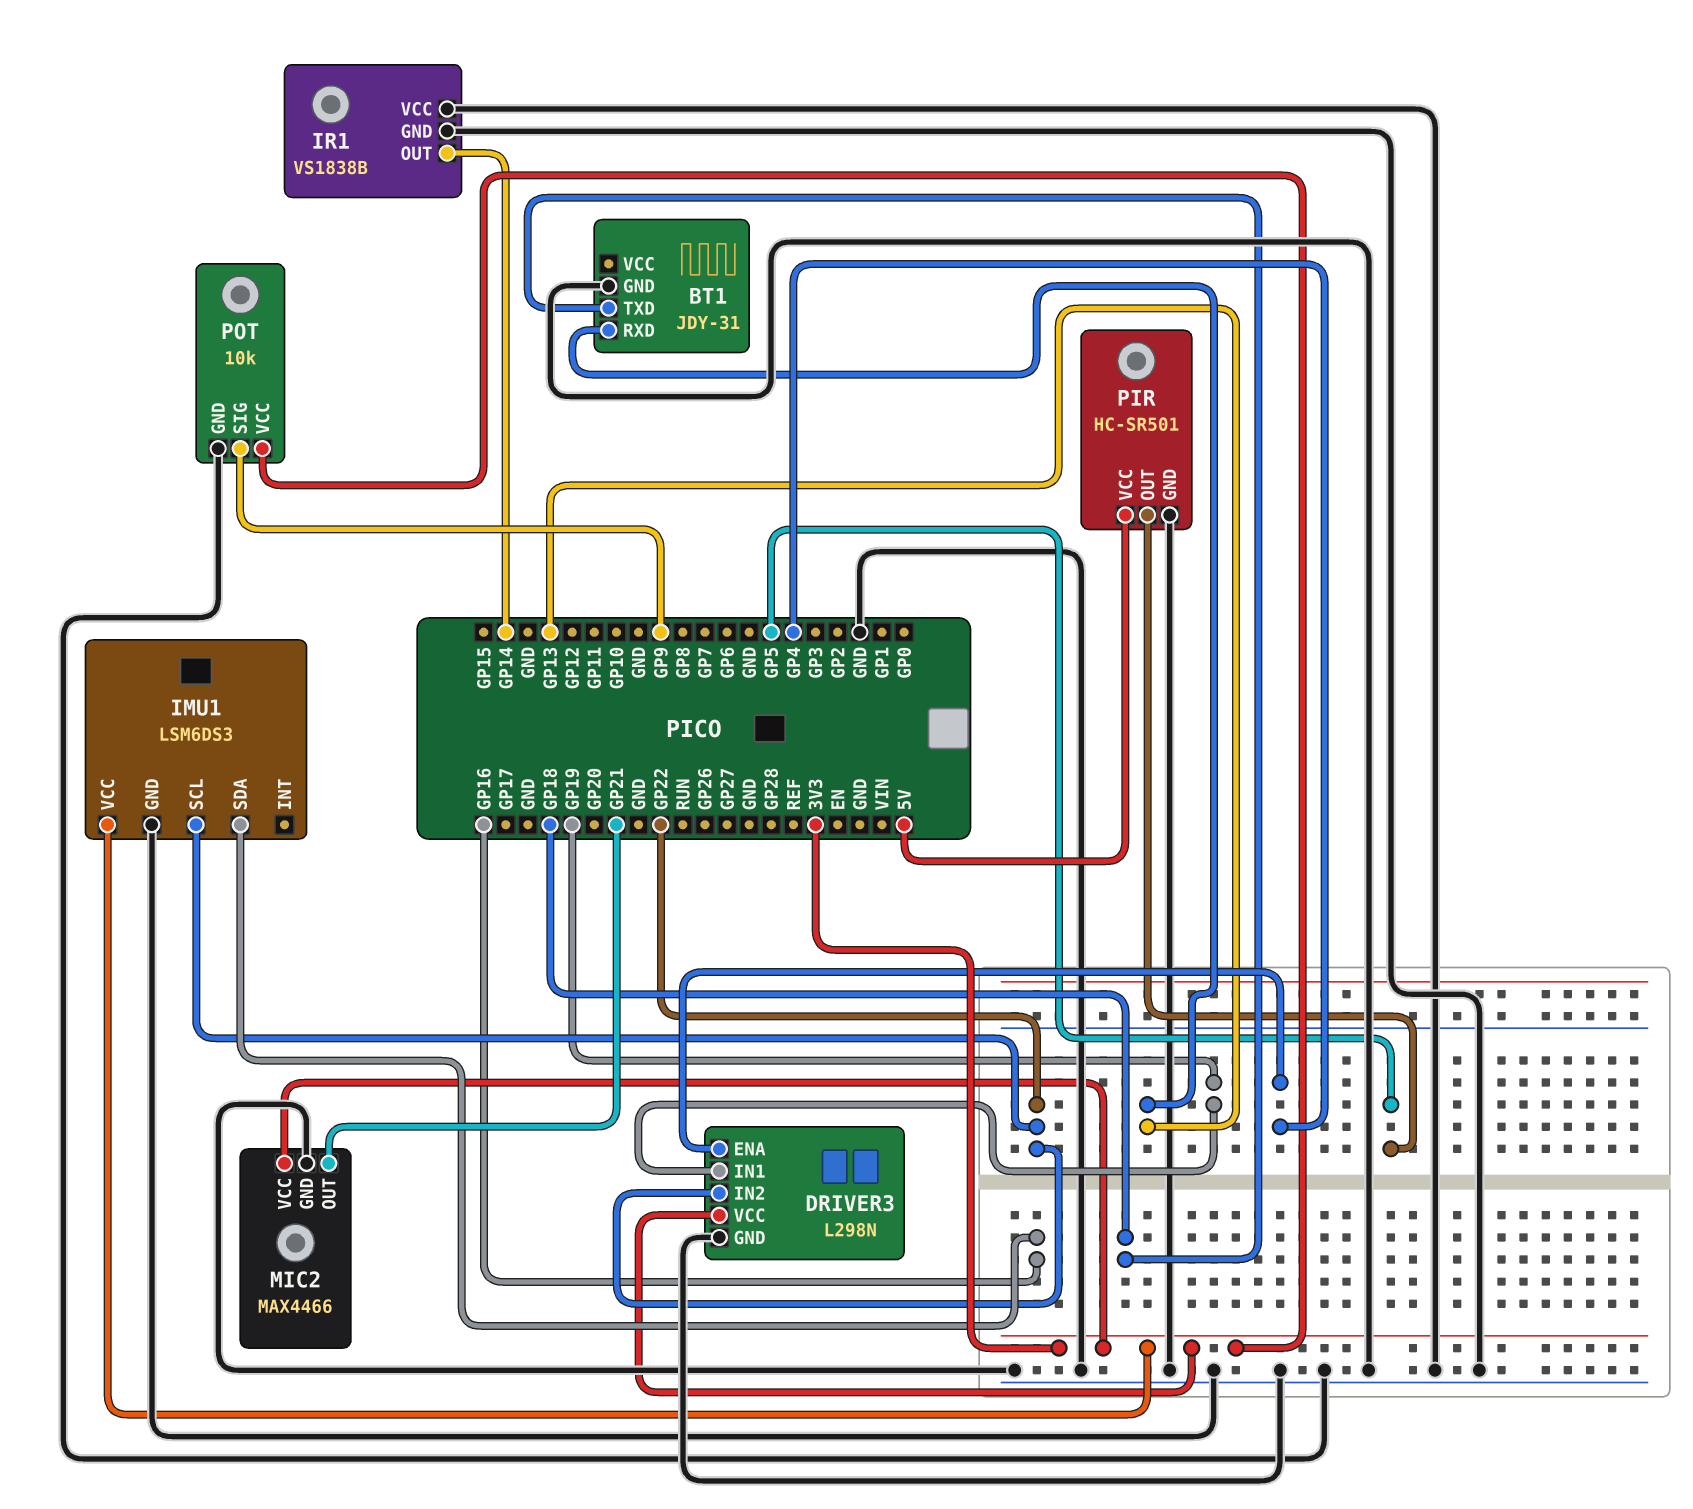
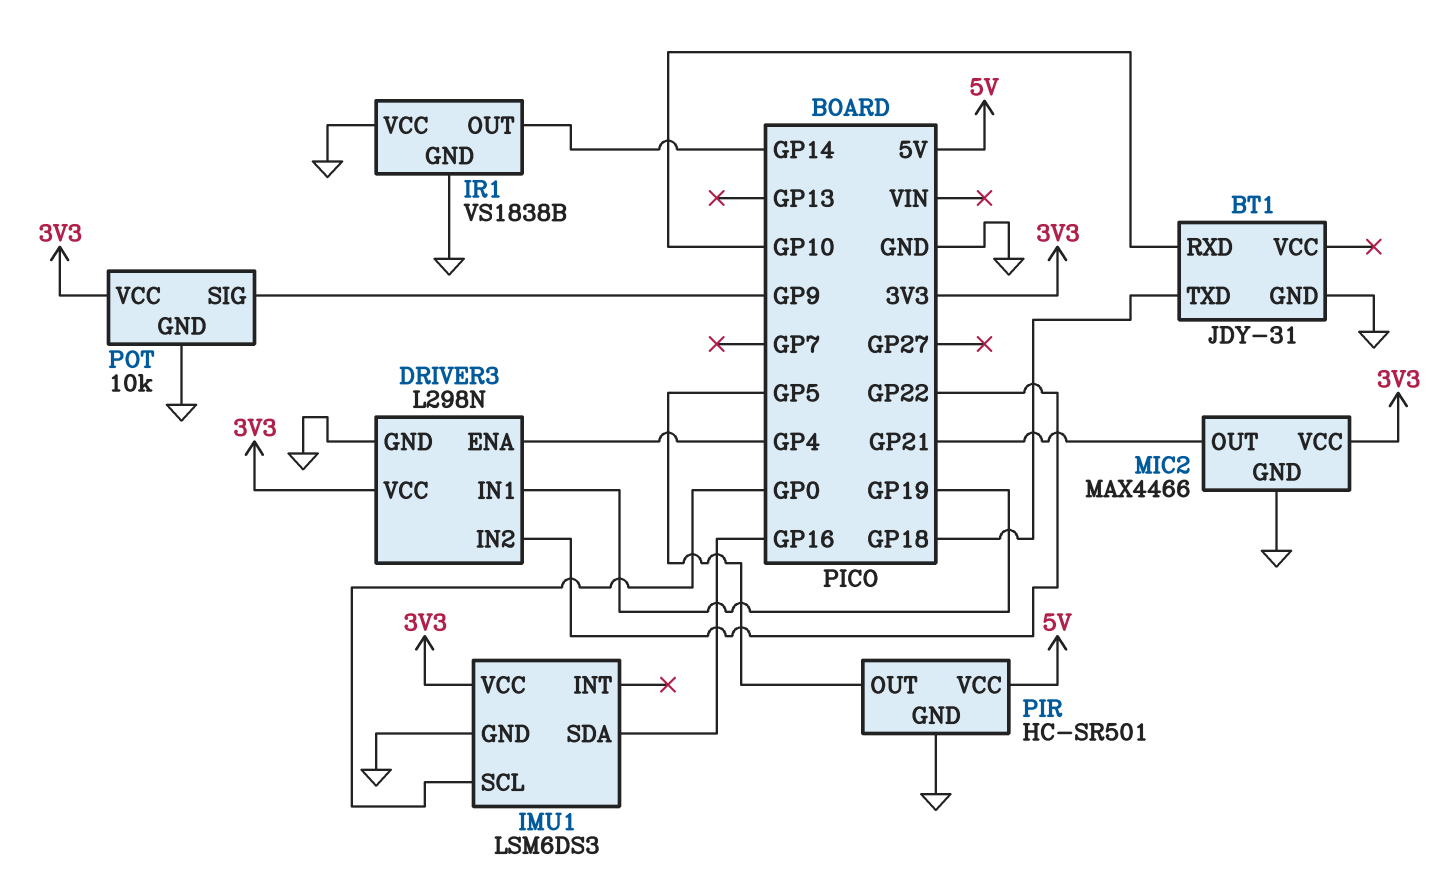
BT1 pin RXD: GP13 -> GP10
IMU1 pin SCL: GP22 -> GP0

